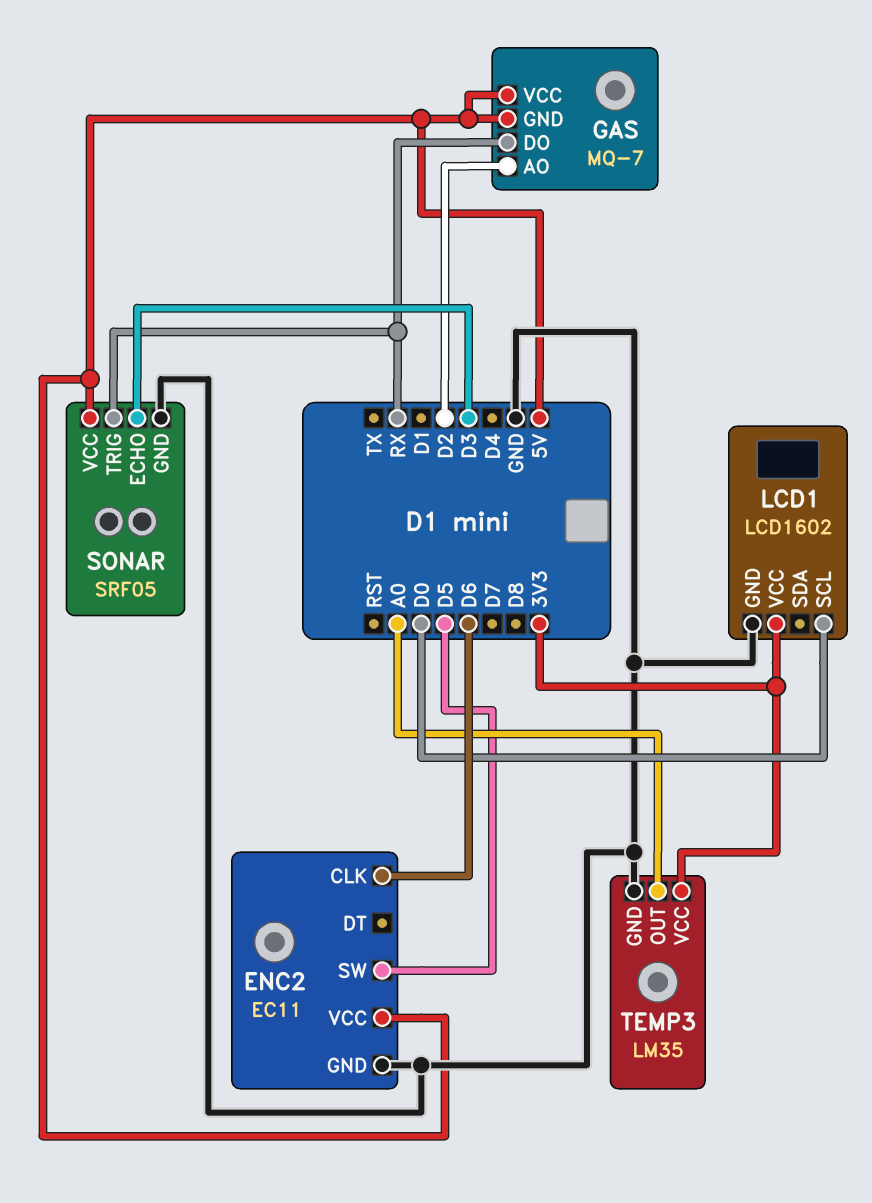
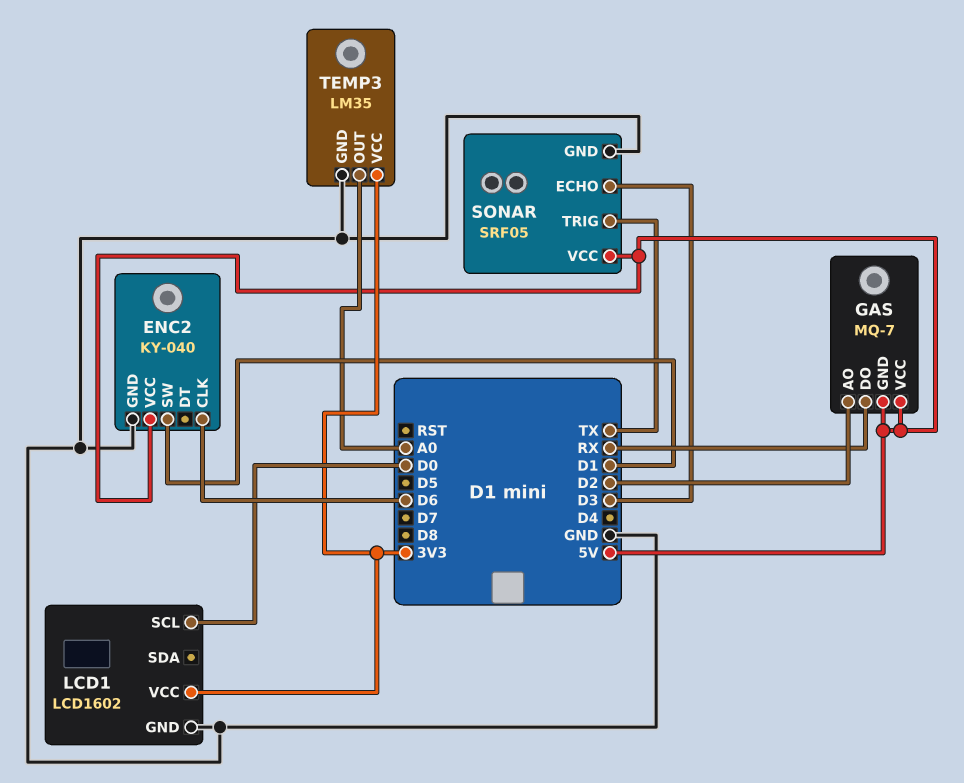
ENC2: EC11 -> KY-040
ENC2 pin SW: D5 -> D1
SONAR pin TRIG: RX -> TX

